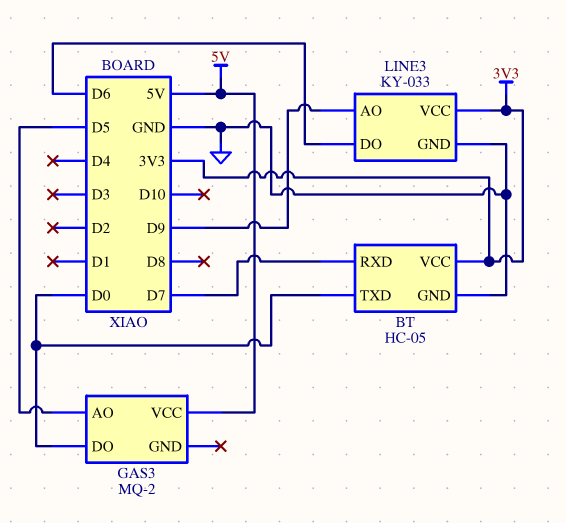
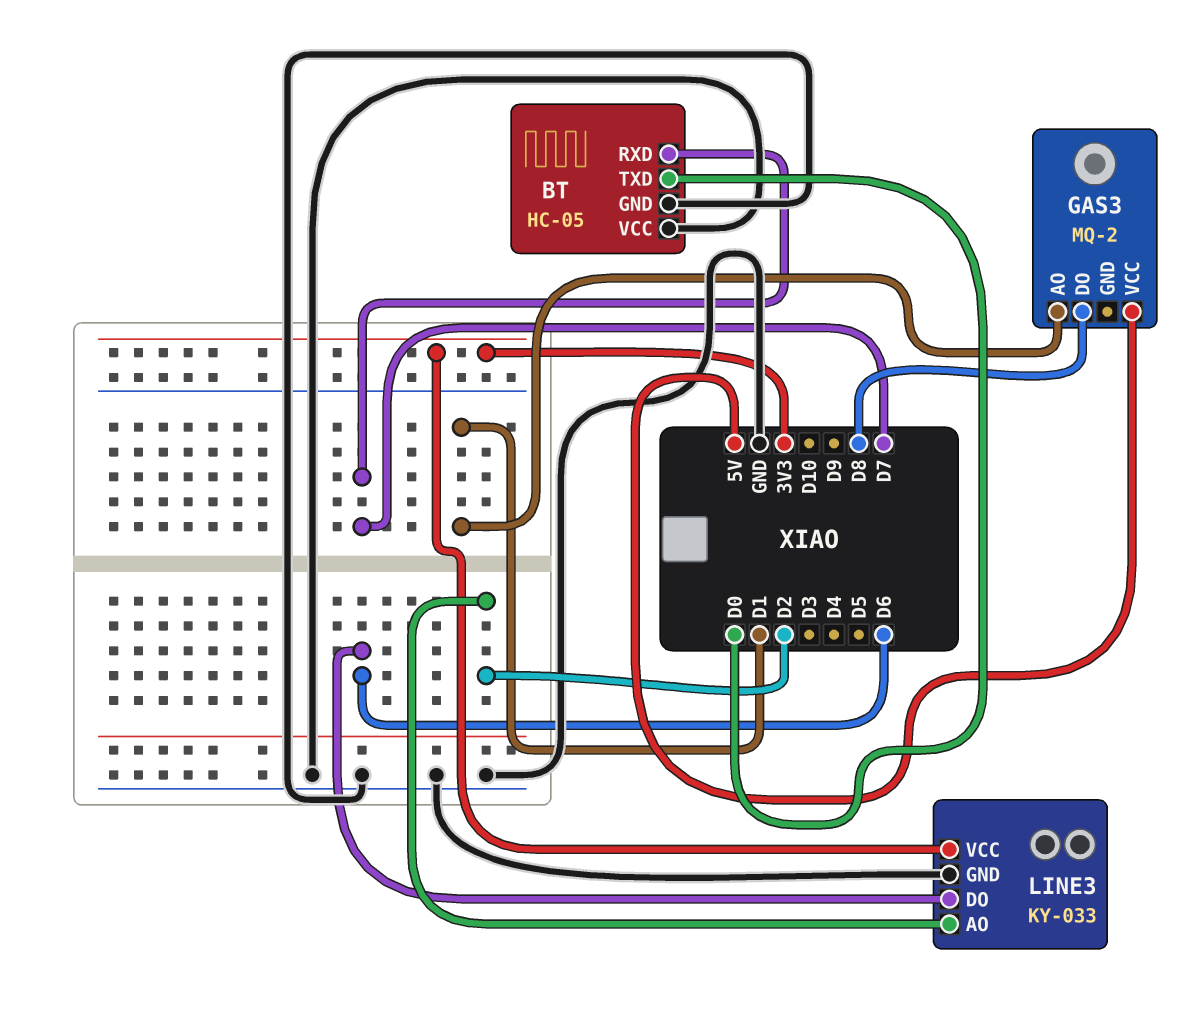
BT pin VCC: 3V3 -> GND
GAS3 pin AO: D5 -> D1
GAS3 pin DO: D0 -> D8
LINE3 pin AO: D9 -> D2

